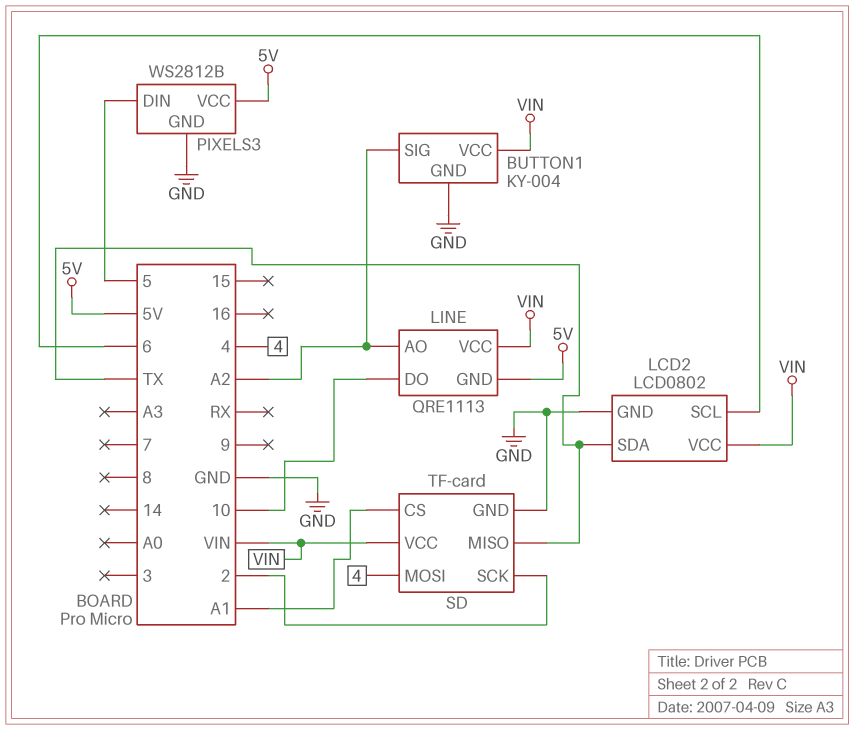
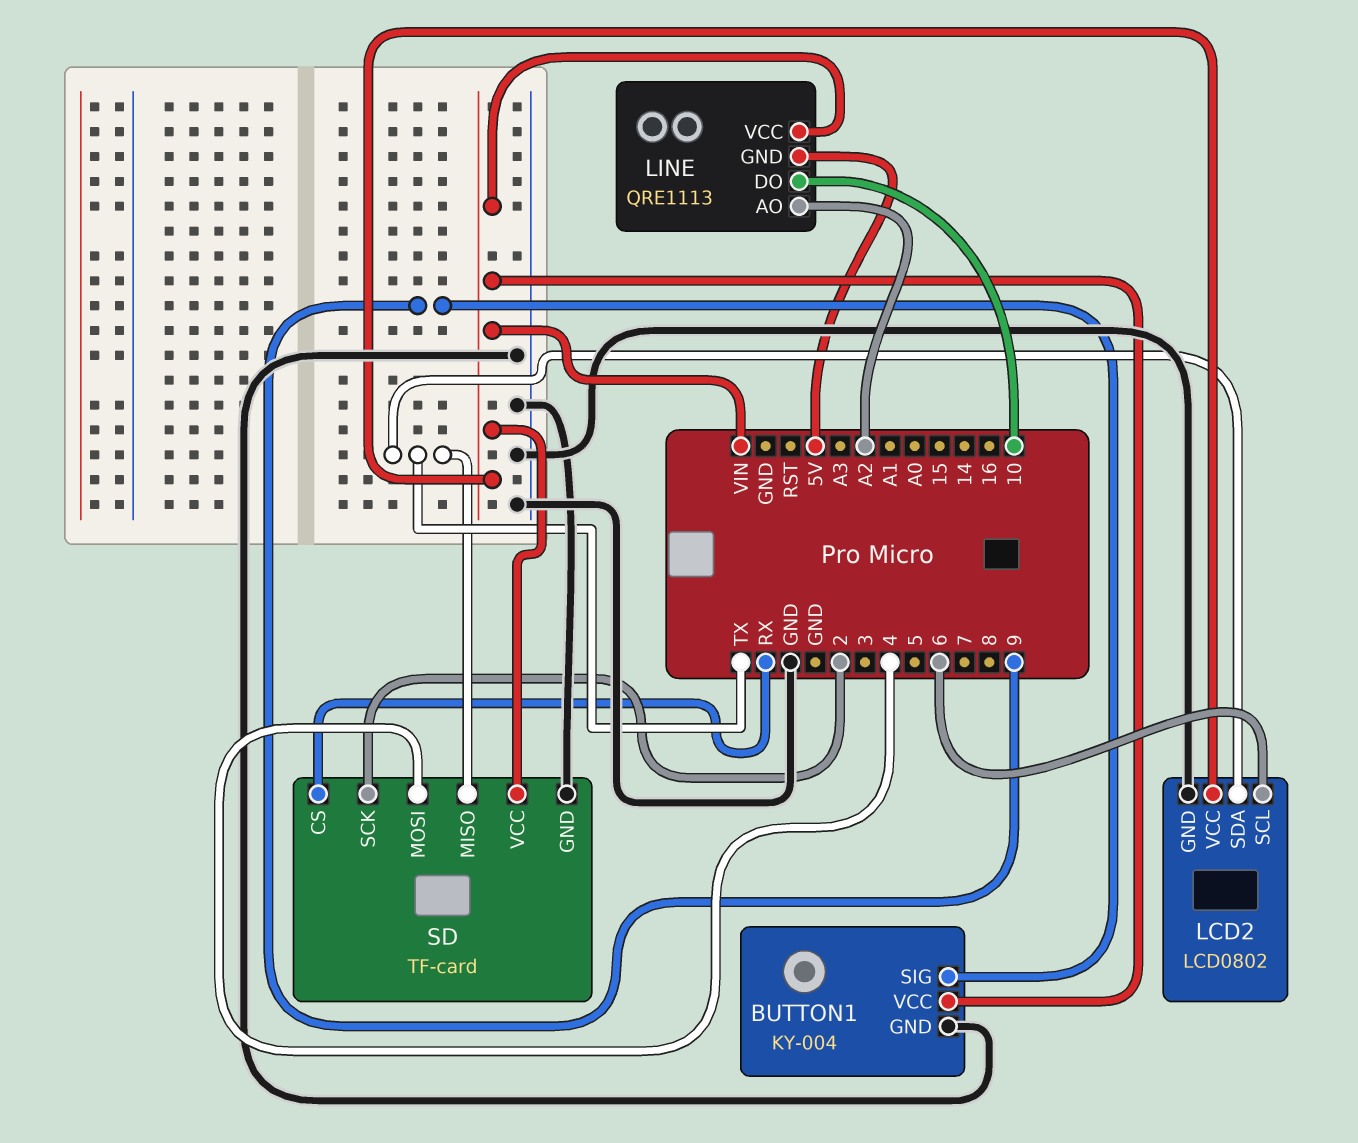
BUTTON1 pin SIG: A2 -> 9
PIXELS3: WS2812B -> none
PIXELS3 pin DIN: 5 -> none
PIXELS3 pin GND: GND -> none
PIXELS3 pin VCC: 5V -> none
SD pin CS: A1 -> RX

